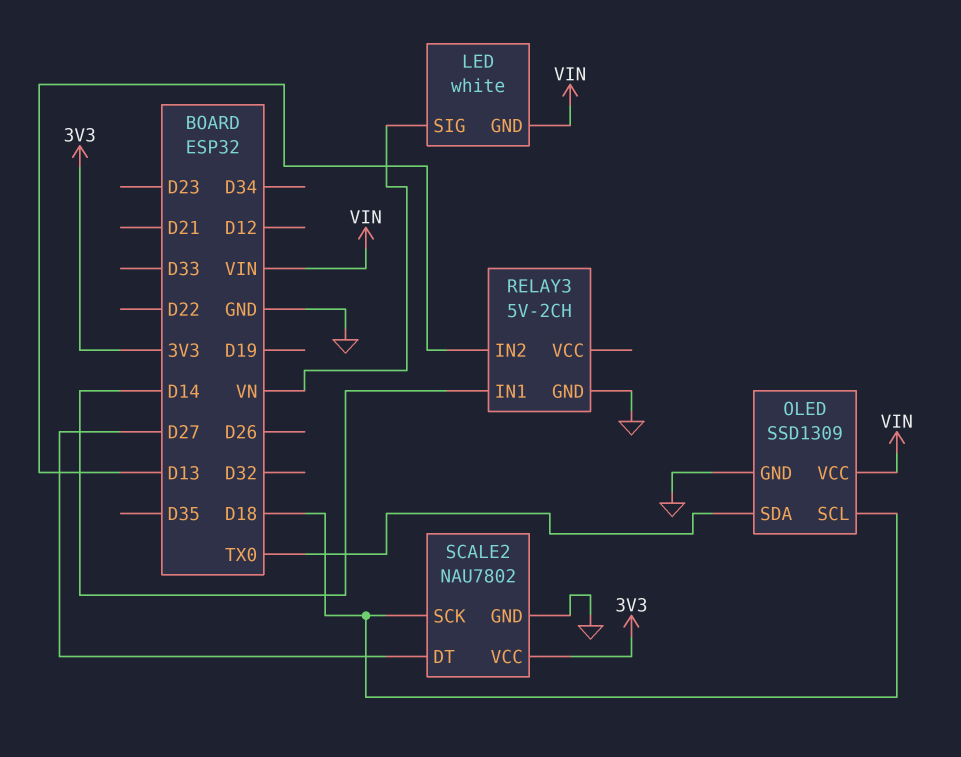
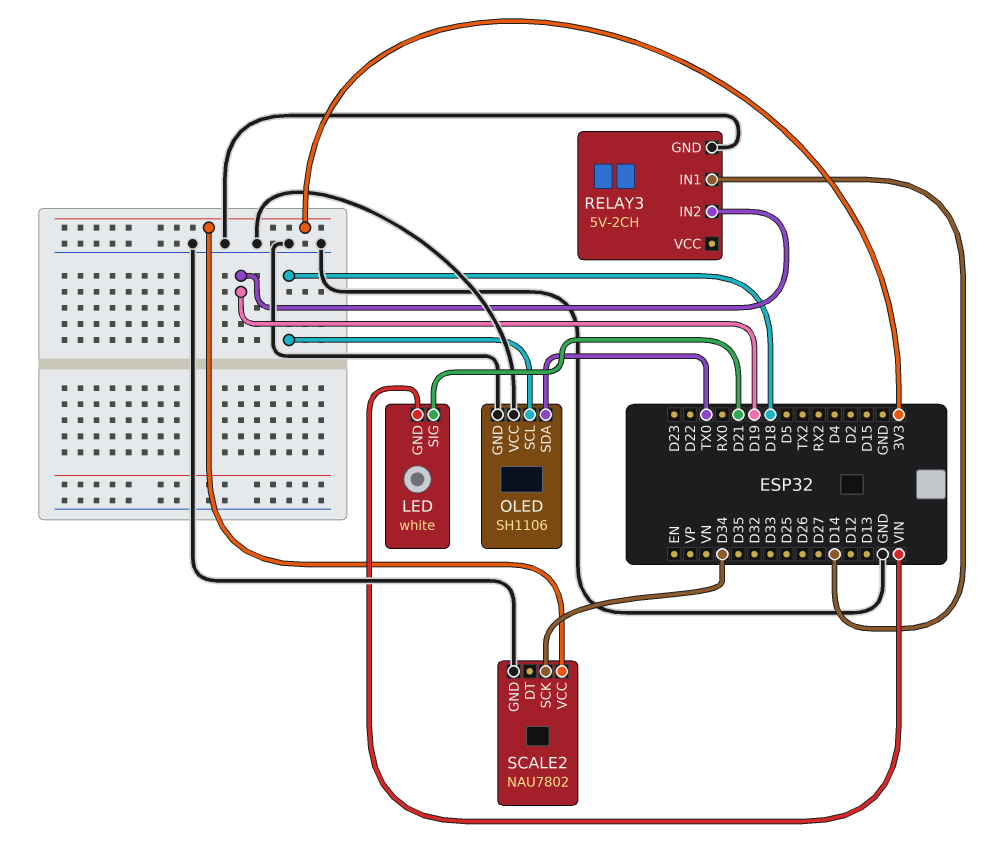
LED pin SIG: VN -> D21
OLED: SSD1309 -> SH1106
OLED pin VCC: VIN -> GND
RELAY3 pin IN2: D13 -> D19
SCALE2 pin DT: D27 -> none
SCALE2 pin SCK: D18 -> D34

